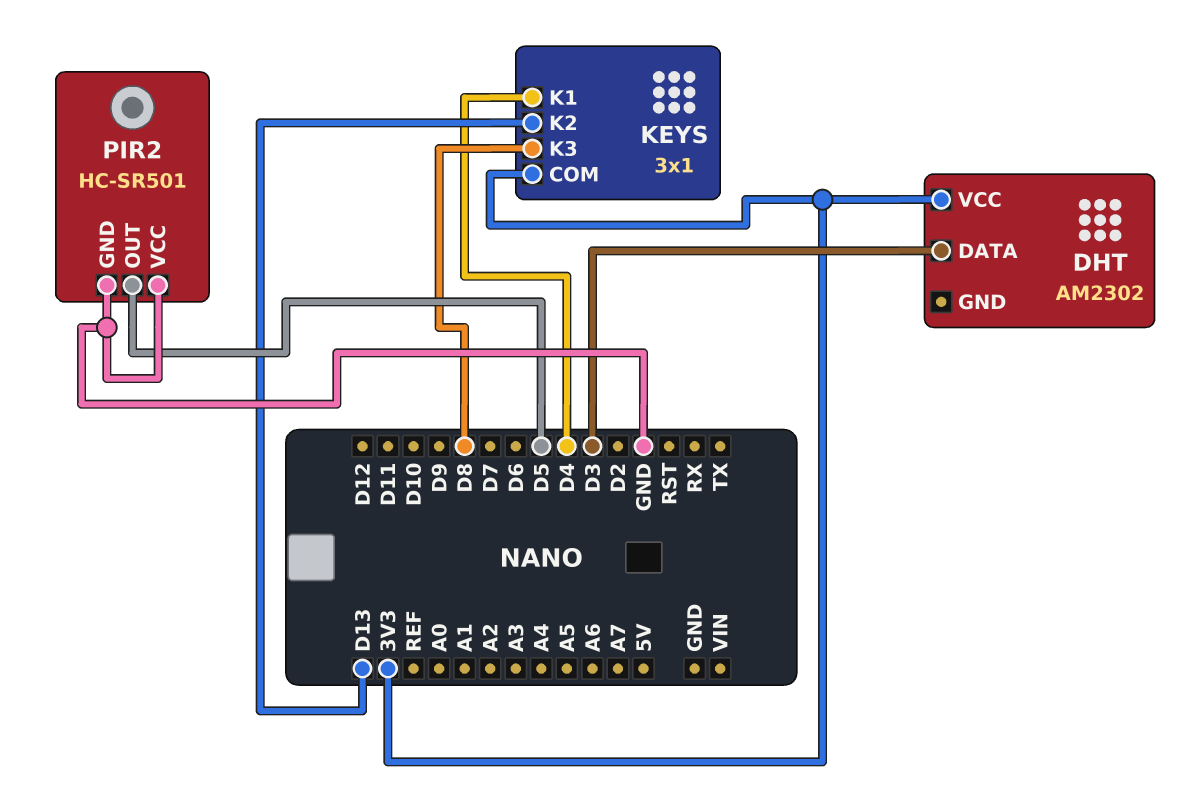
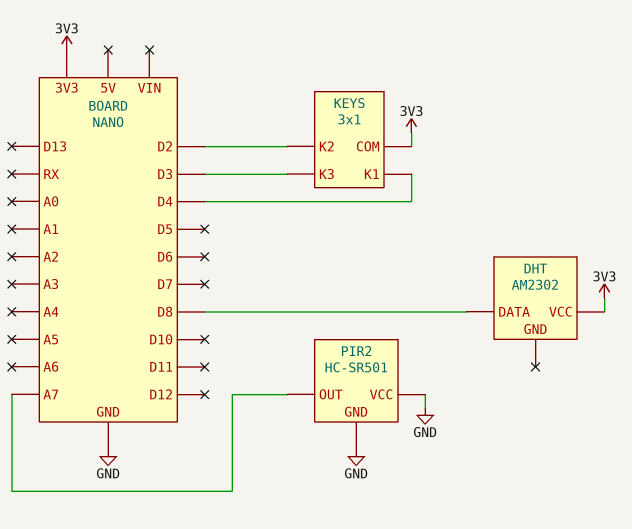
DHT pin DATA: D3 -> D8
KEYS pin K2: D13 -> D2
KEYS pin K3: D8 -> D3
PIR2 pin OUT: D5 -> A7

